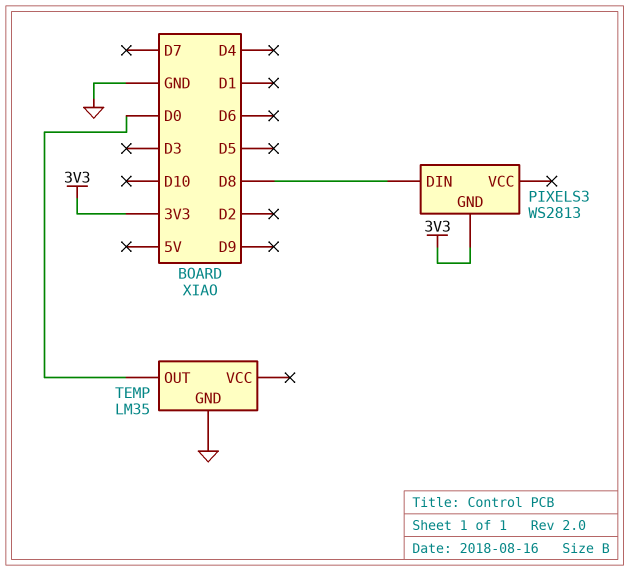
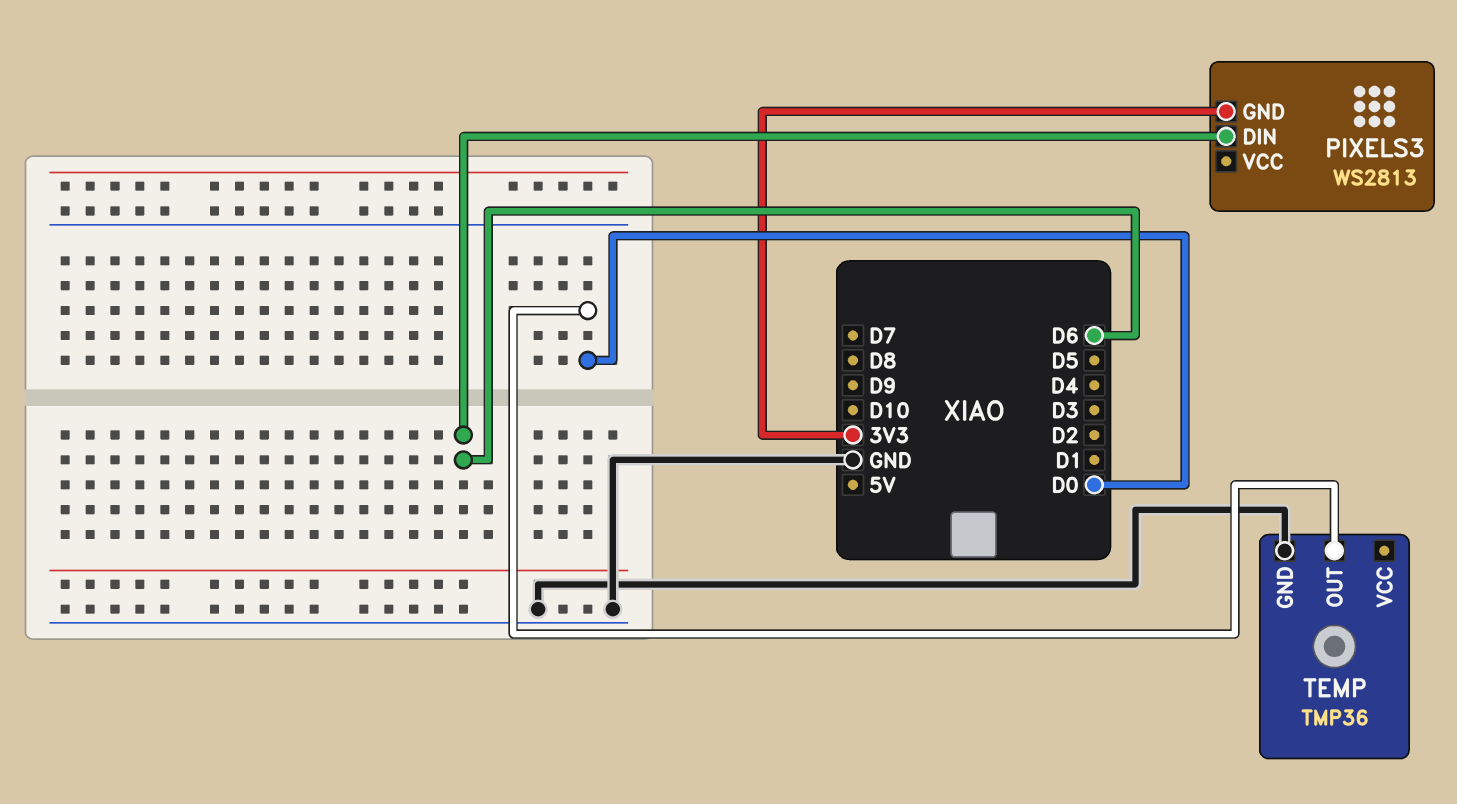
PIXELS3 pin DIN: D8 -> D6
TEMP: LM35 -> TMP36

